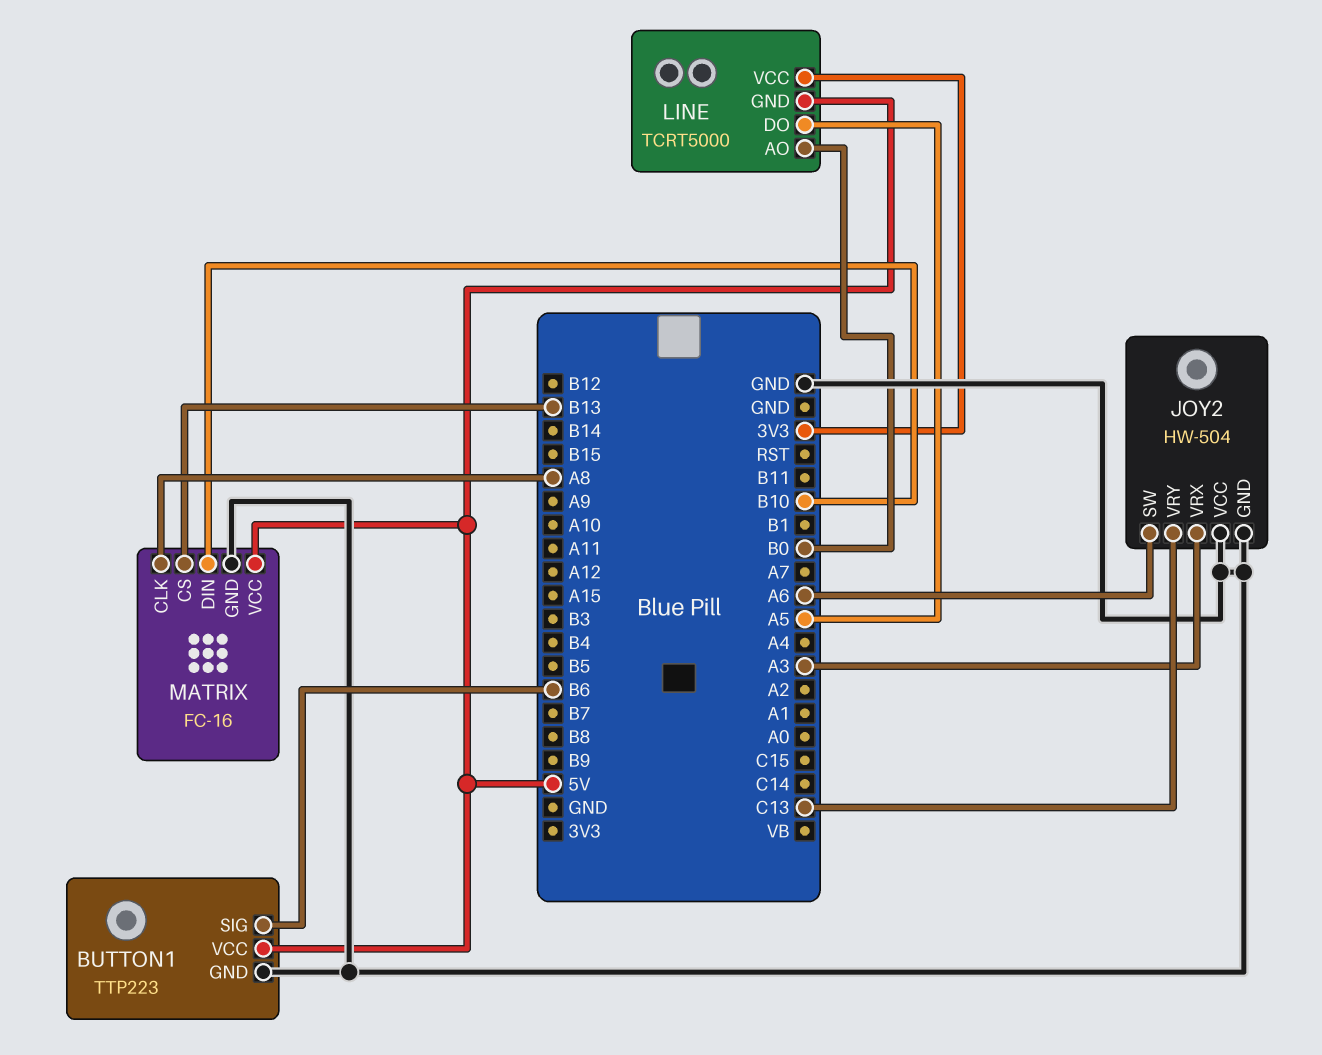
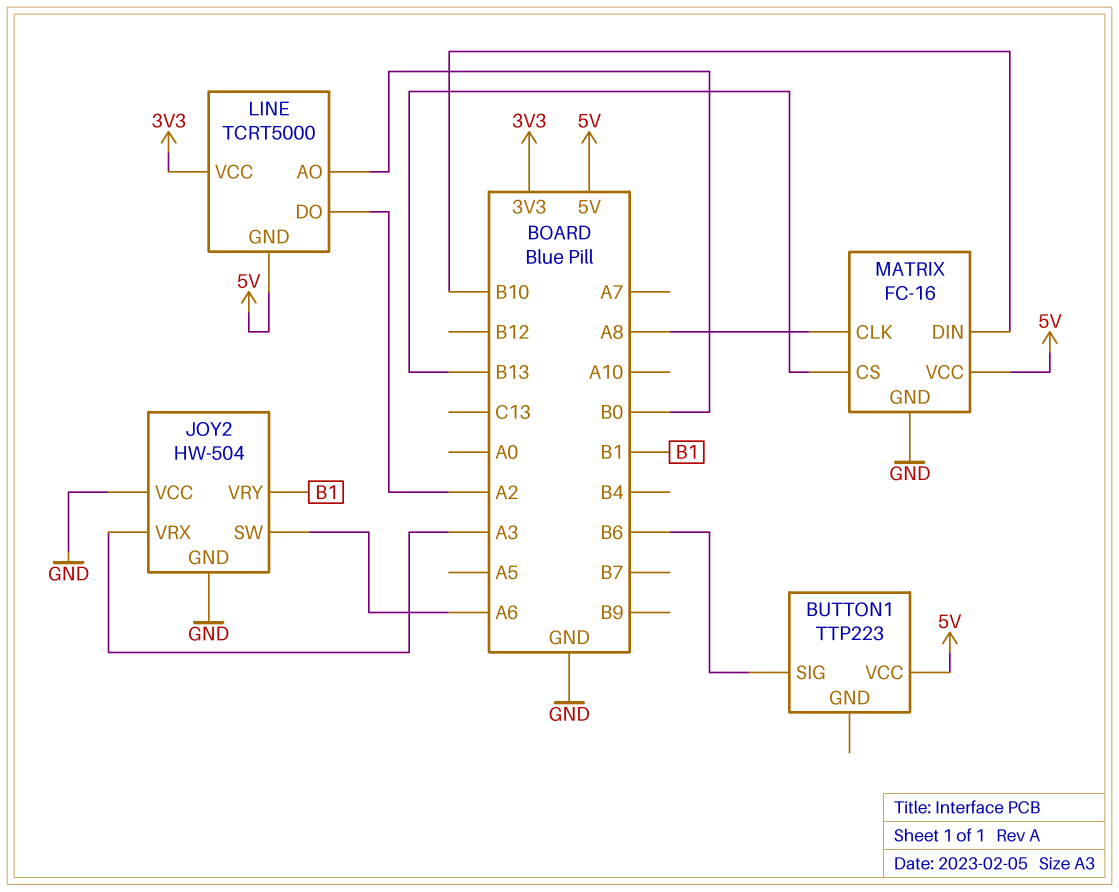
BUTTON1 pin GND: GND -> none
JOY2 pin VRY: C13 -> B1
LINE pin DO: A5 -> A2

